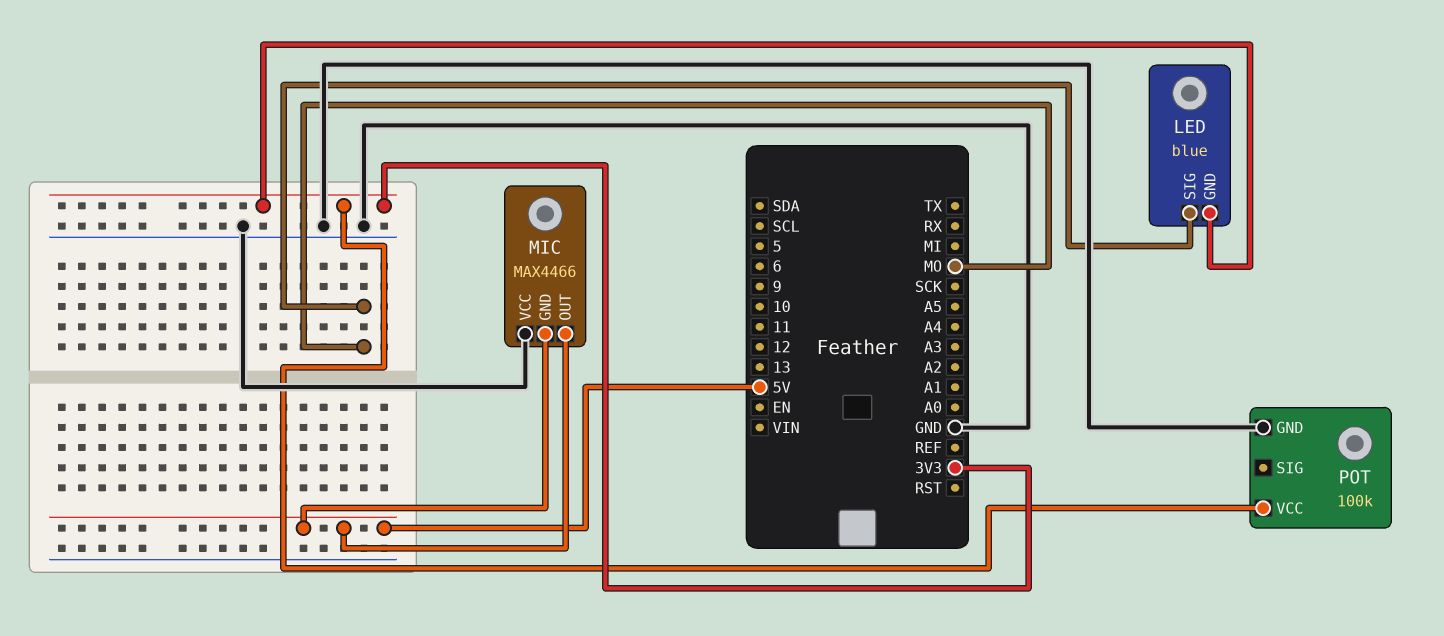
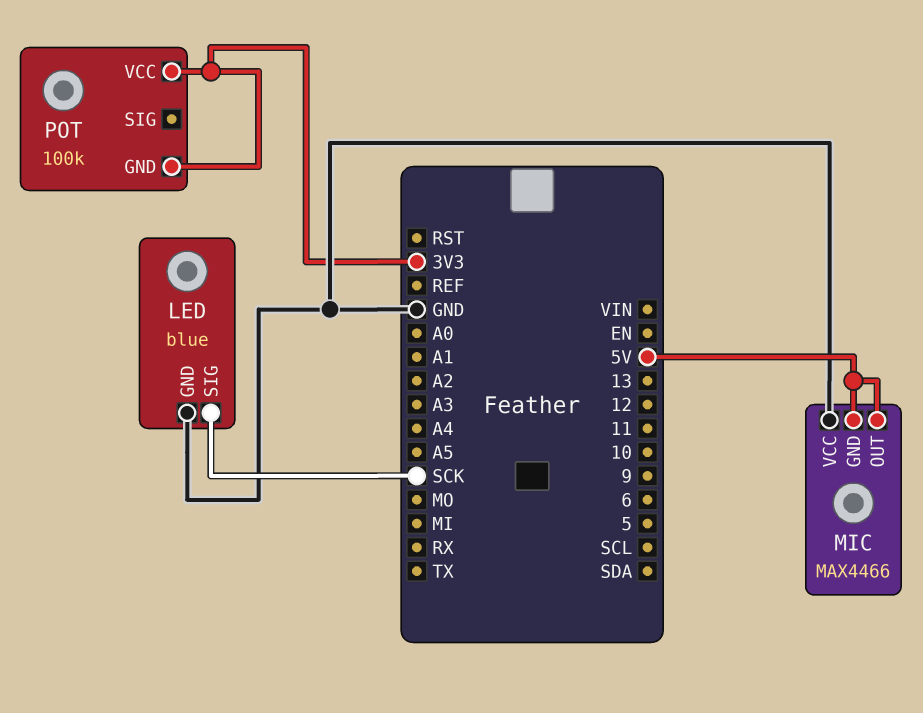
LED pin GND: 3V3 -> GND
LED pin SIG: MO -> SCK
POT pin GND: GND -> 3V3

